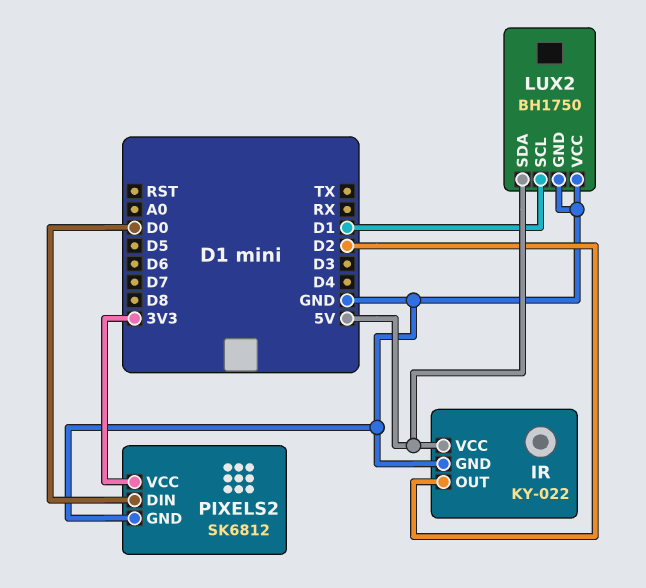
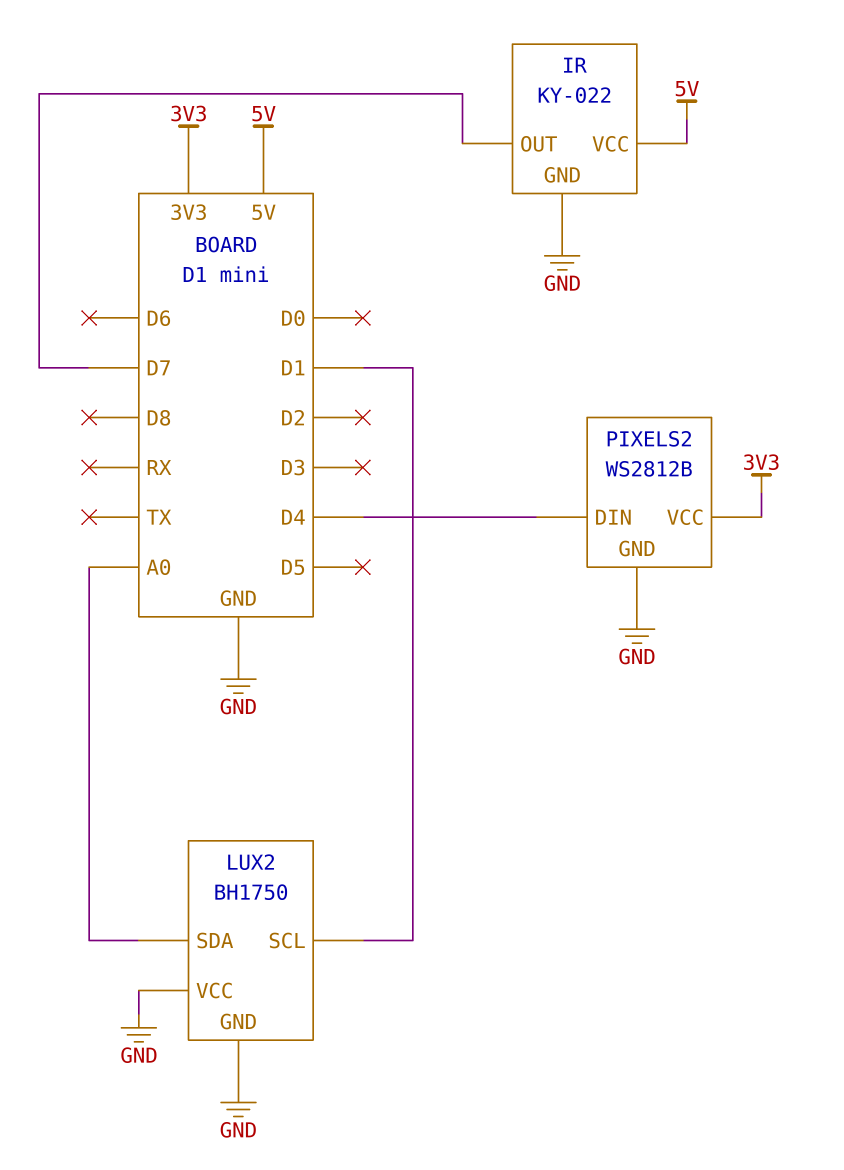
IR pin OUT: D2 -> D7
LUX2 pin SDA: 5V -> A0
PIXELS2: SK6812 -> WS2812B
PIXELS2 pin DIN: D0 -> D4

